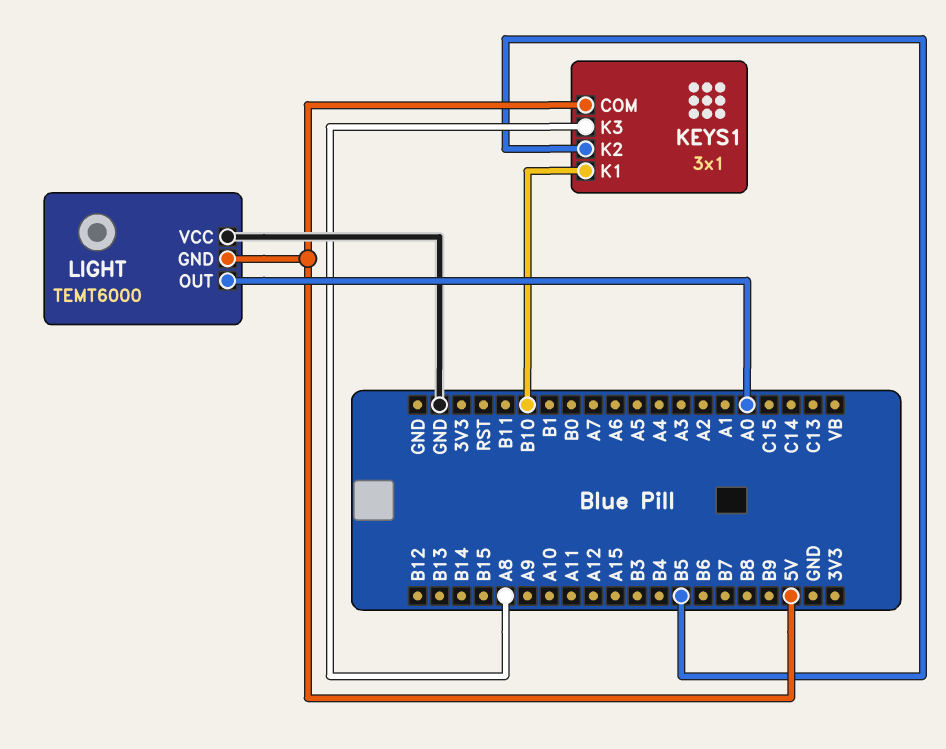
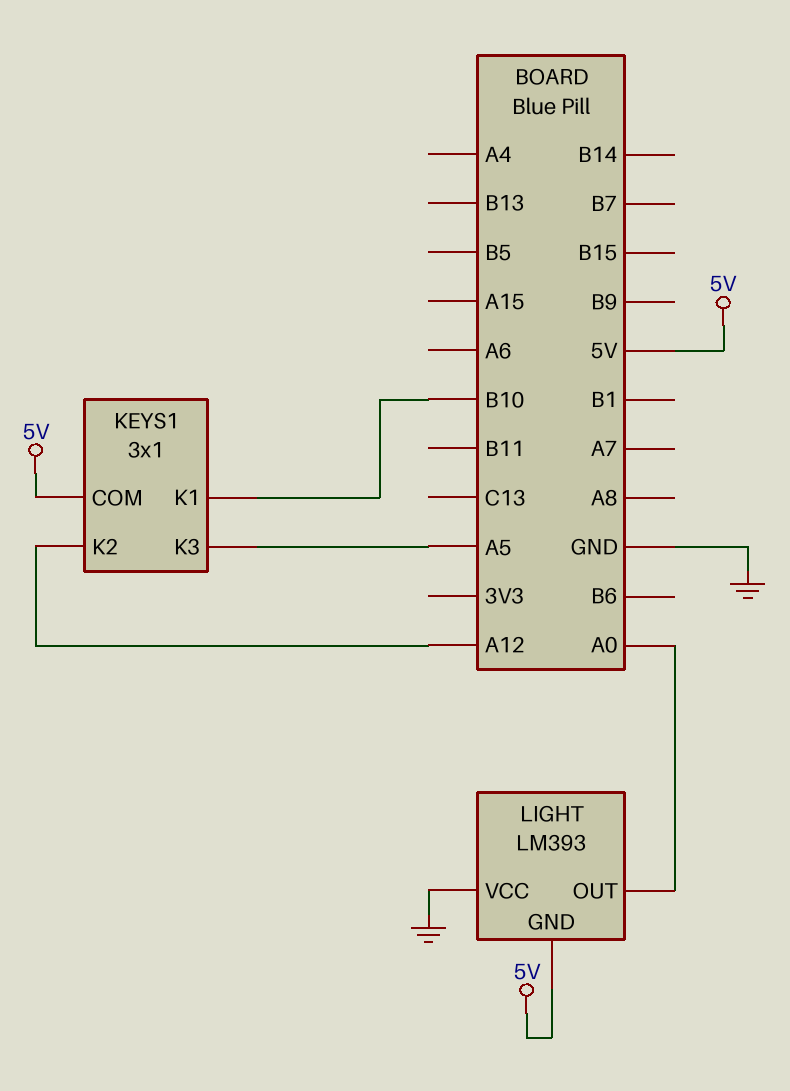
KEYS1 pin K2: B5 -> A12
KEYS1 pin K3: A8 -> A5
LIGHT: TEMT6000 -> LM393

